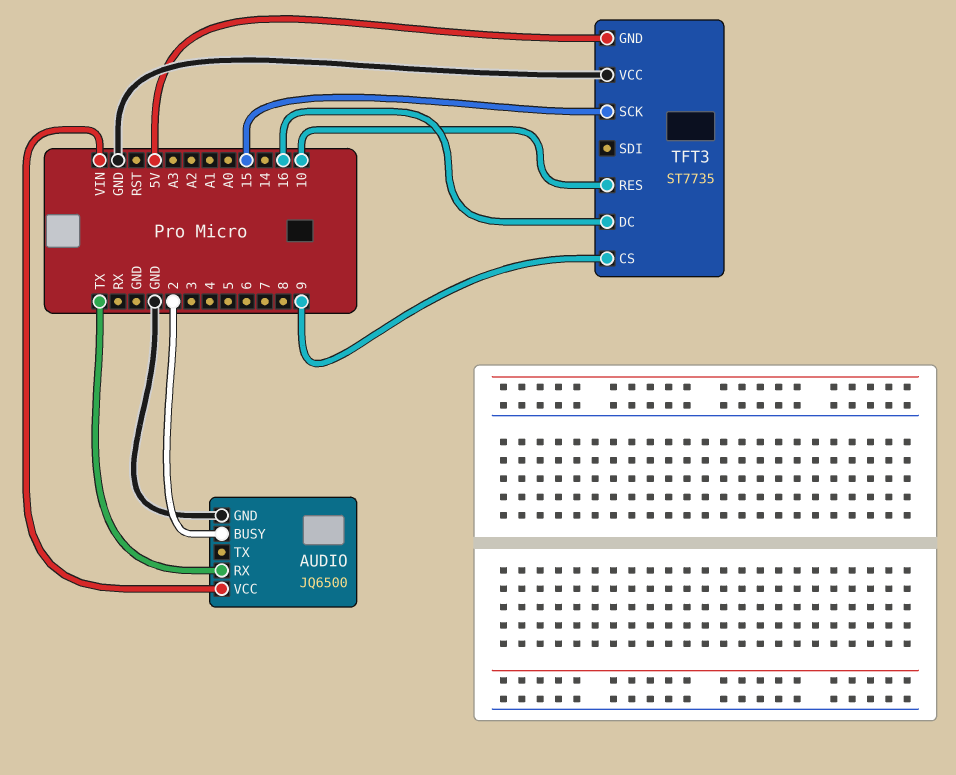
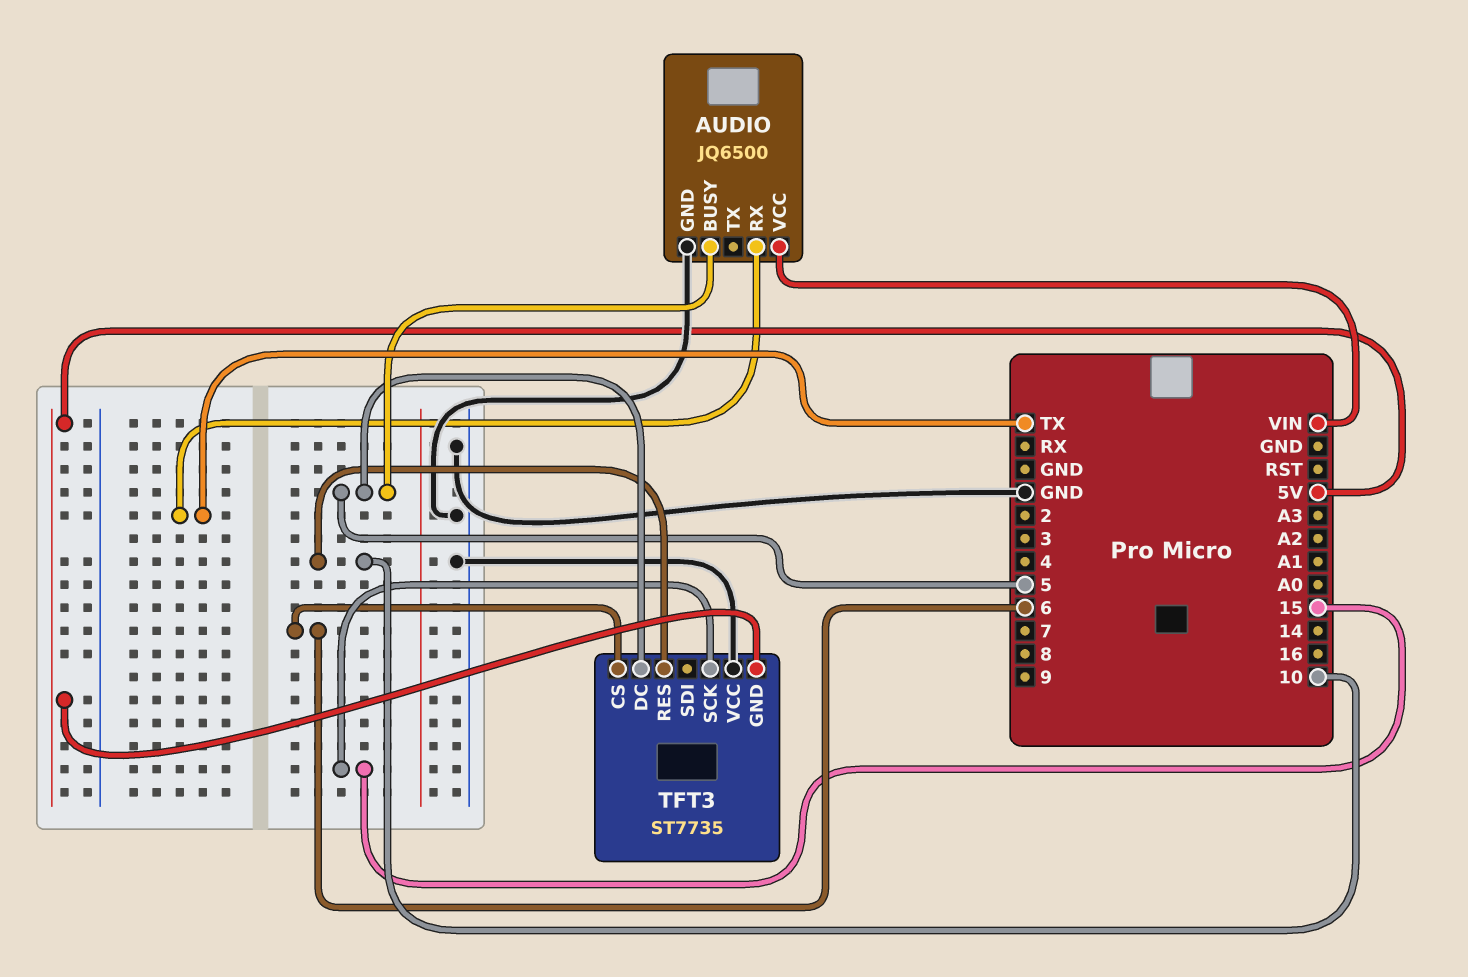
AUDIO pin BUSY: 2 -> 5
TFT3 pin CS: 9 -> 6
TFT3 pin DC: 16 -> 5

